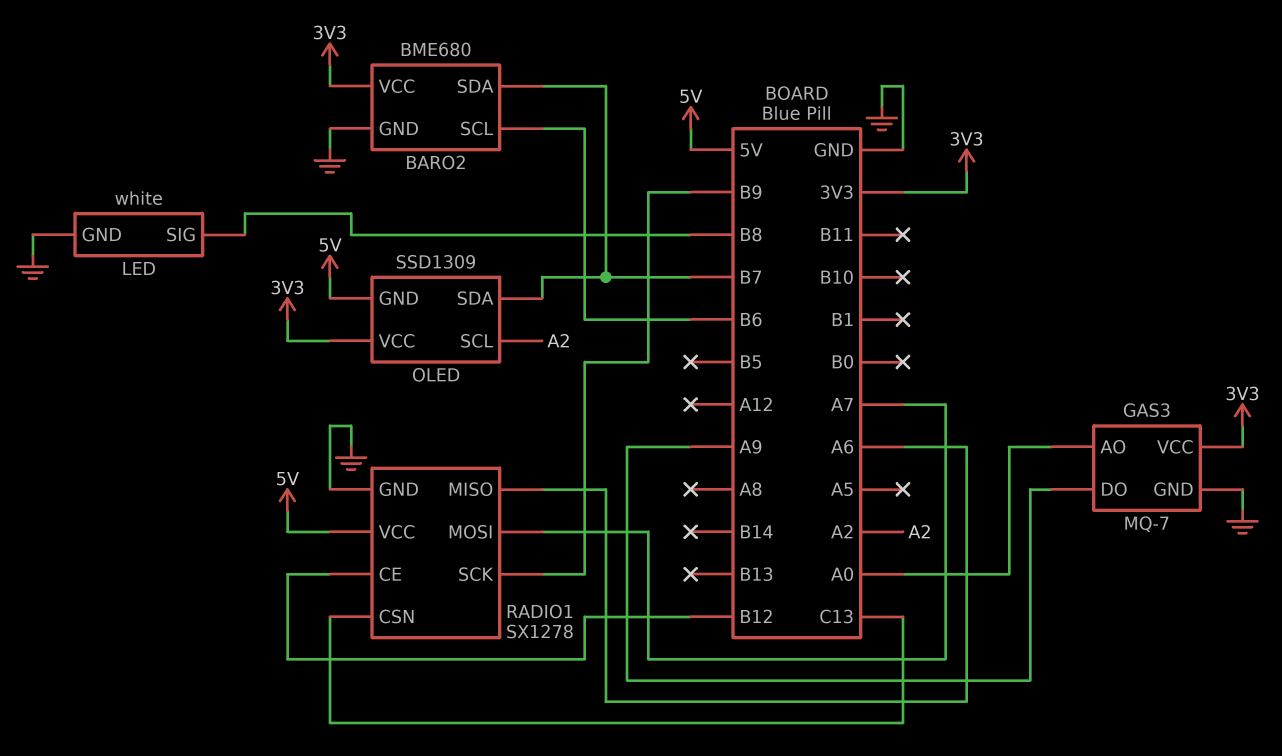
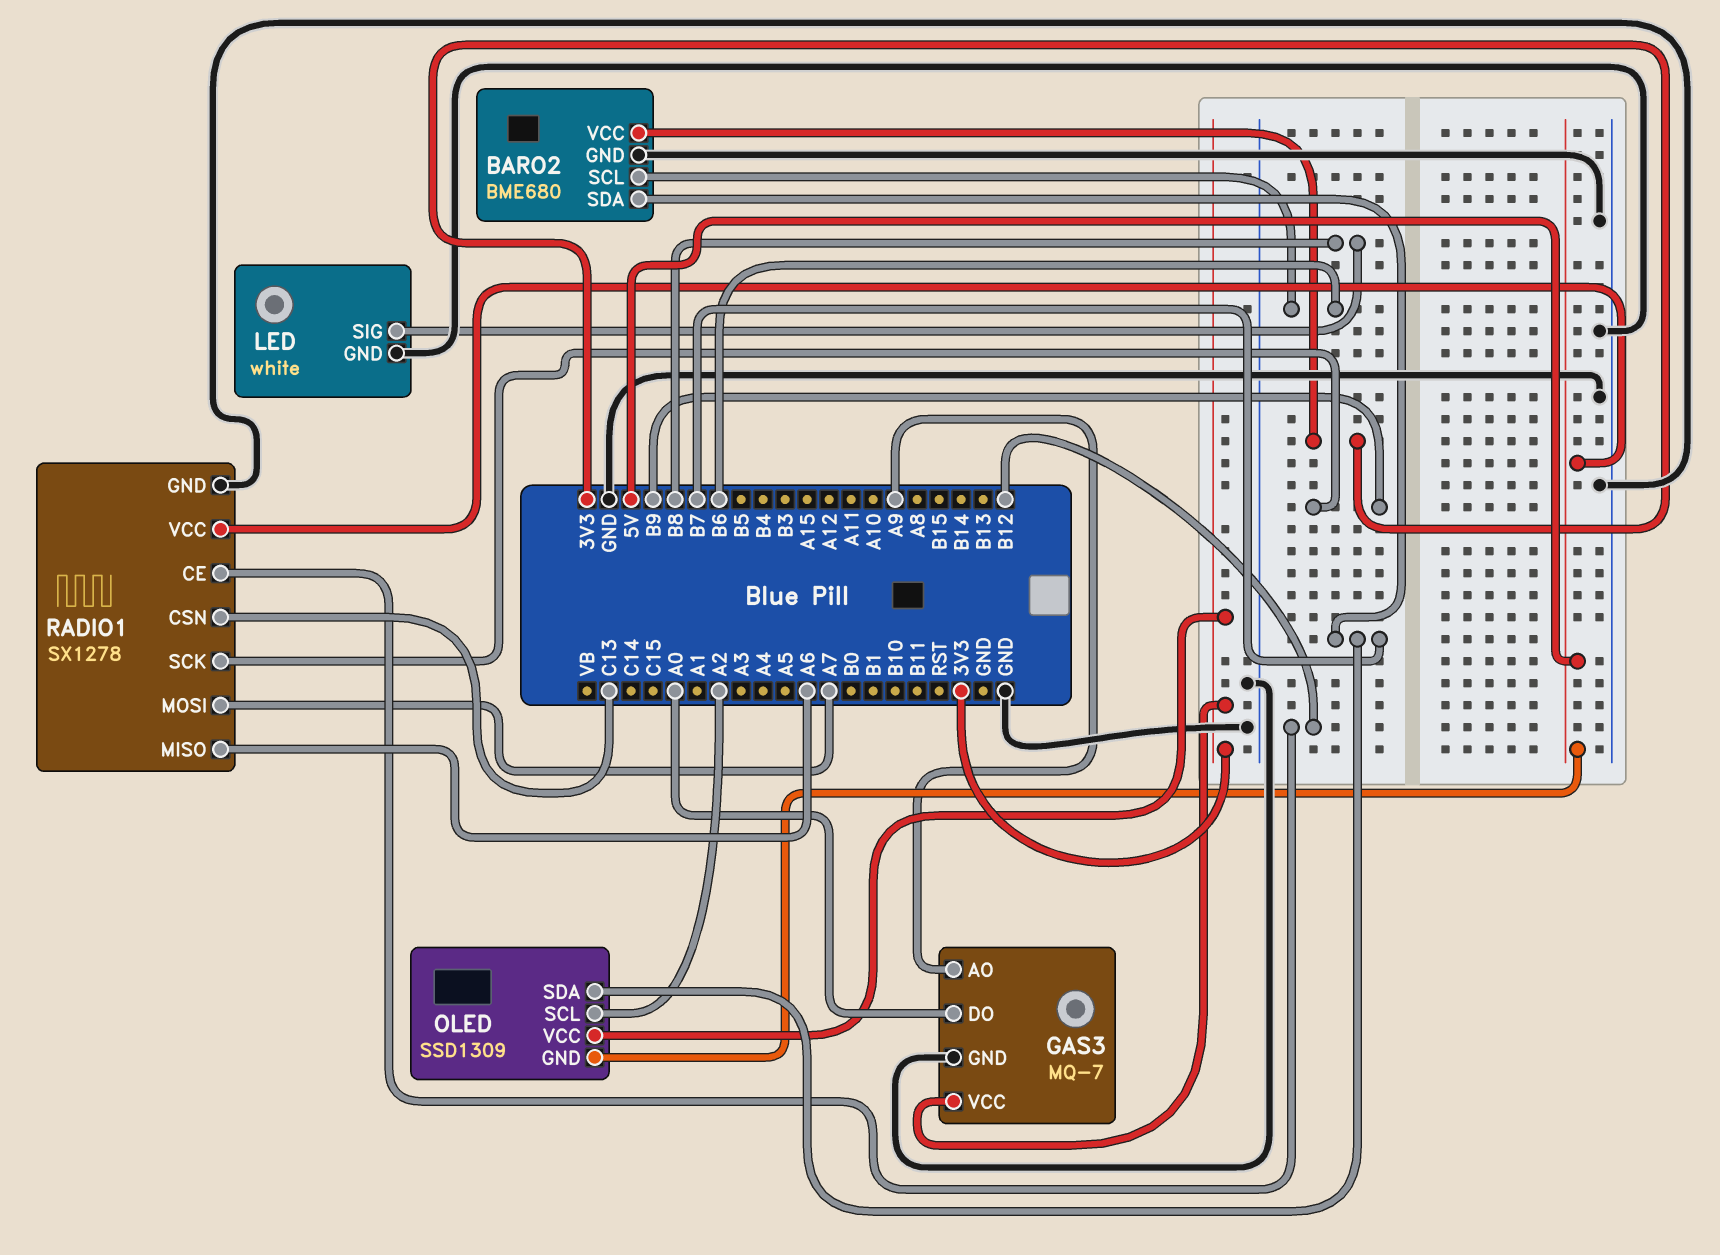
GAS3 pin AO: A0 -> A9
GAS3 pin DO: A9 -> A0

